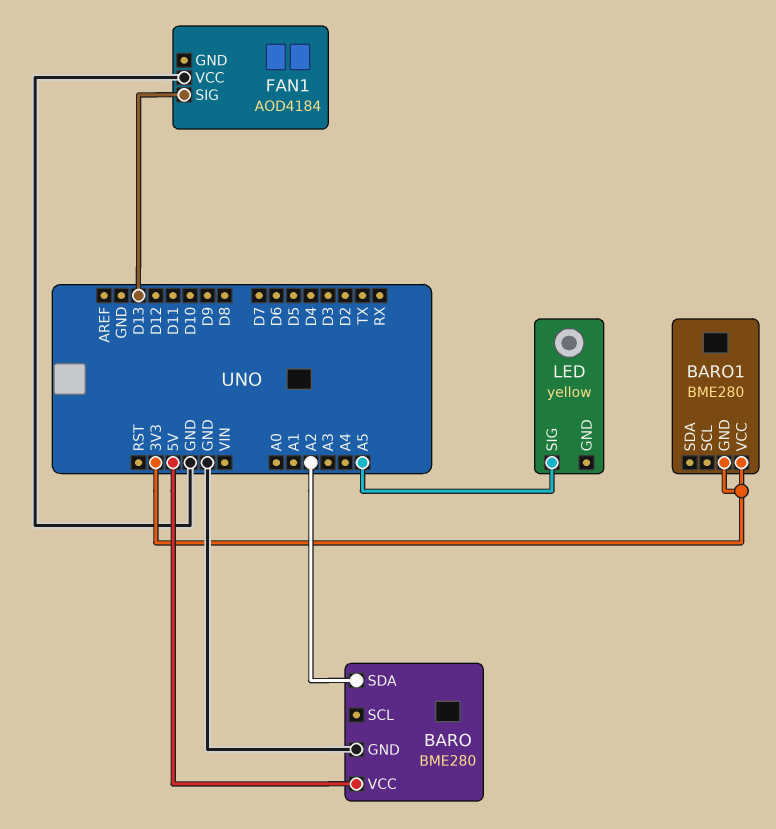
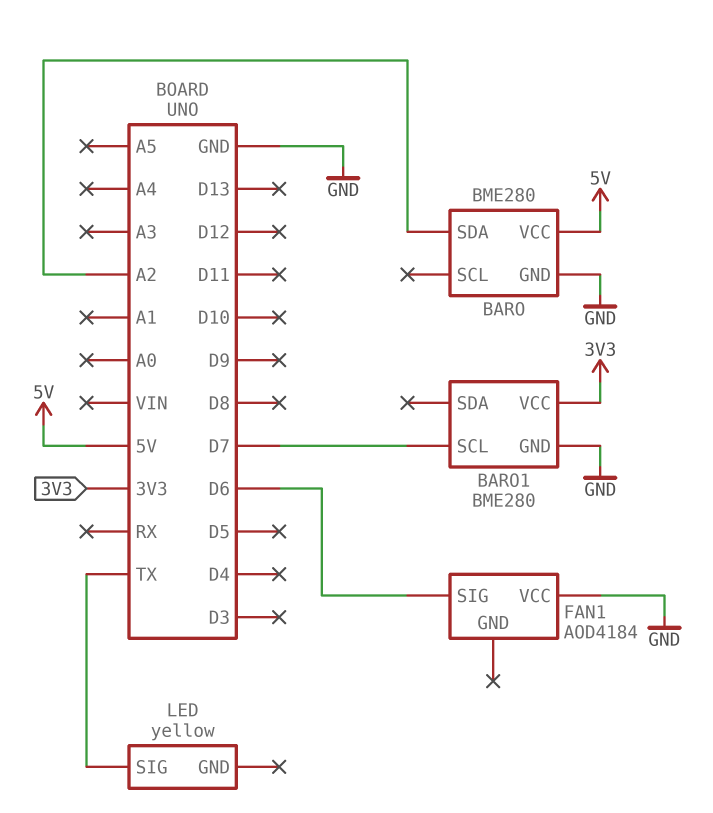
BARO1 pin GND: 3V3 -> GND
BARO1 pin SCL: none -> D7
FAN1 pin SIG: D13 -> D6
LED pin SIG: A5 -> TX

